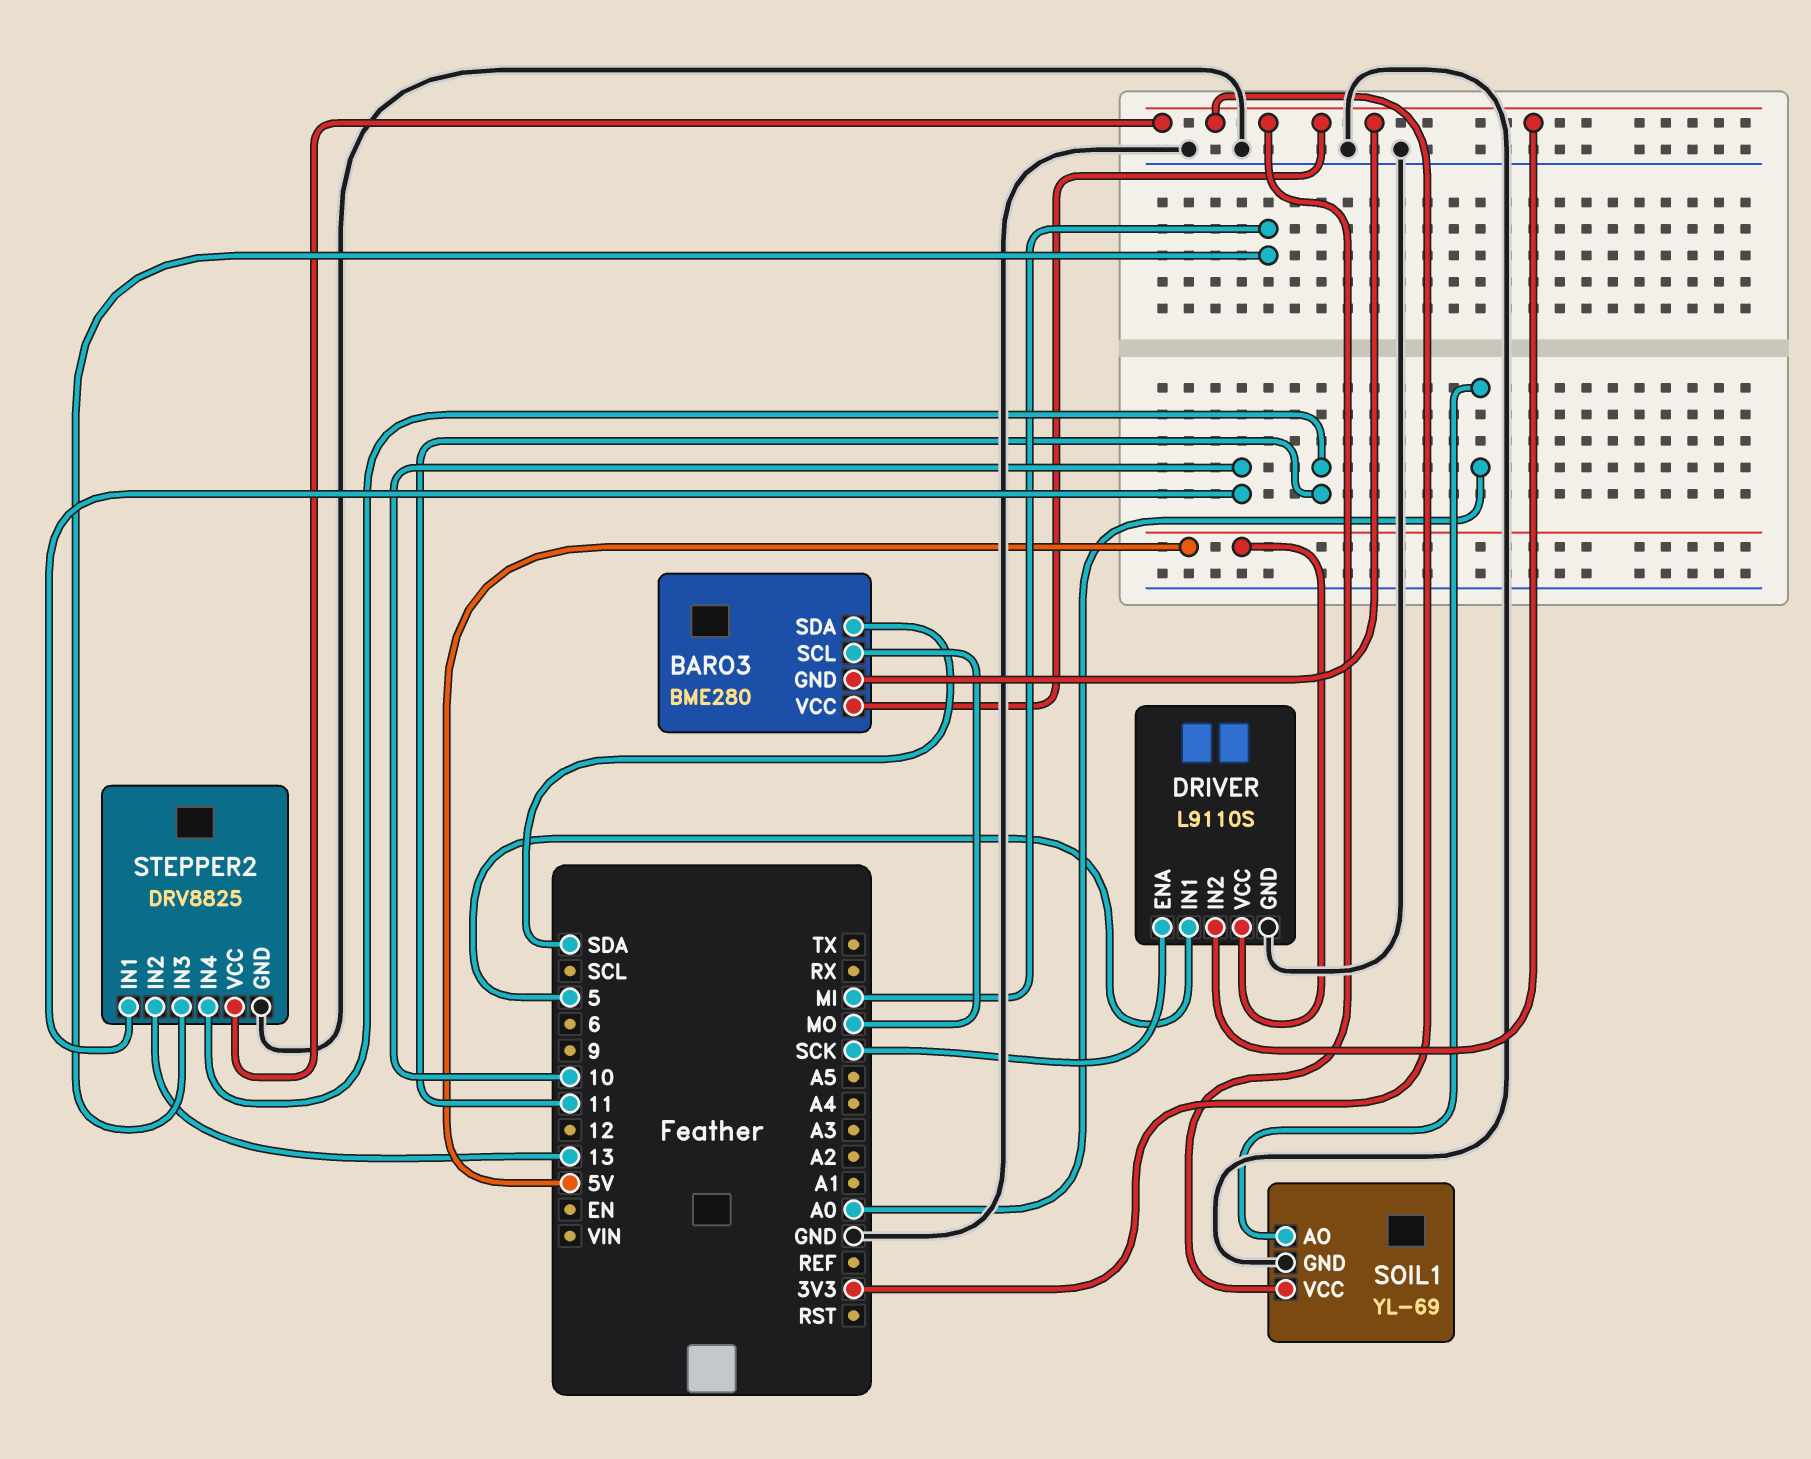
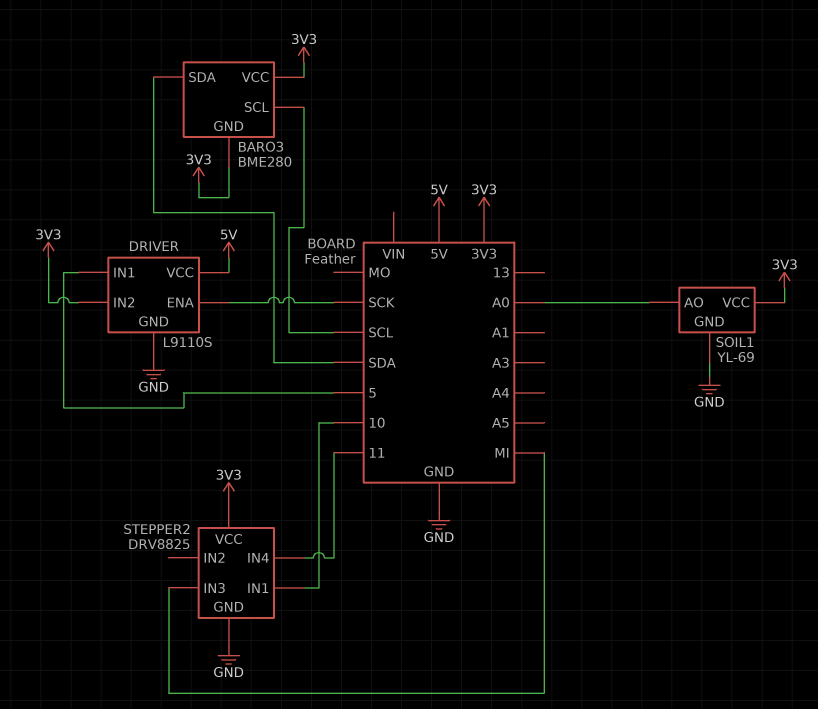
BARO3 pin SCL: MO -> SCL
STEPPER2 pin IN2: 13 -> none

